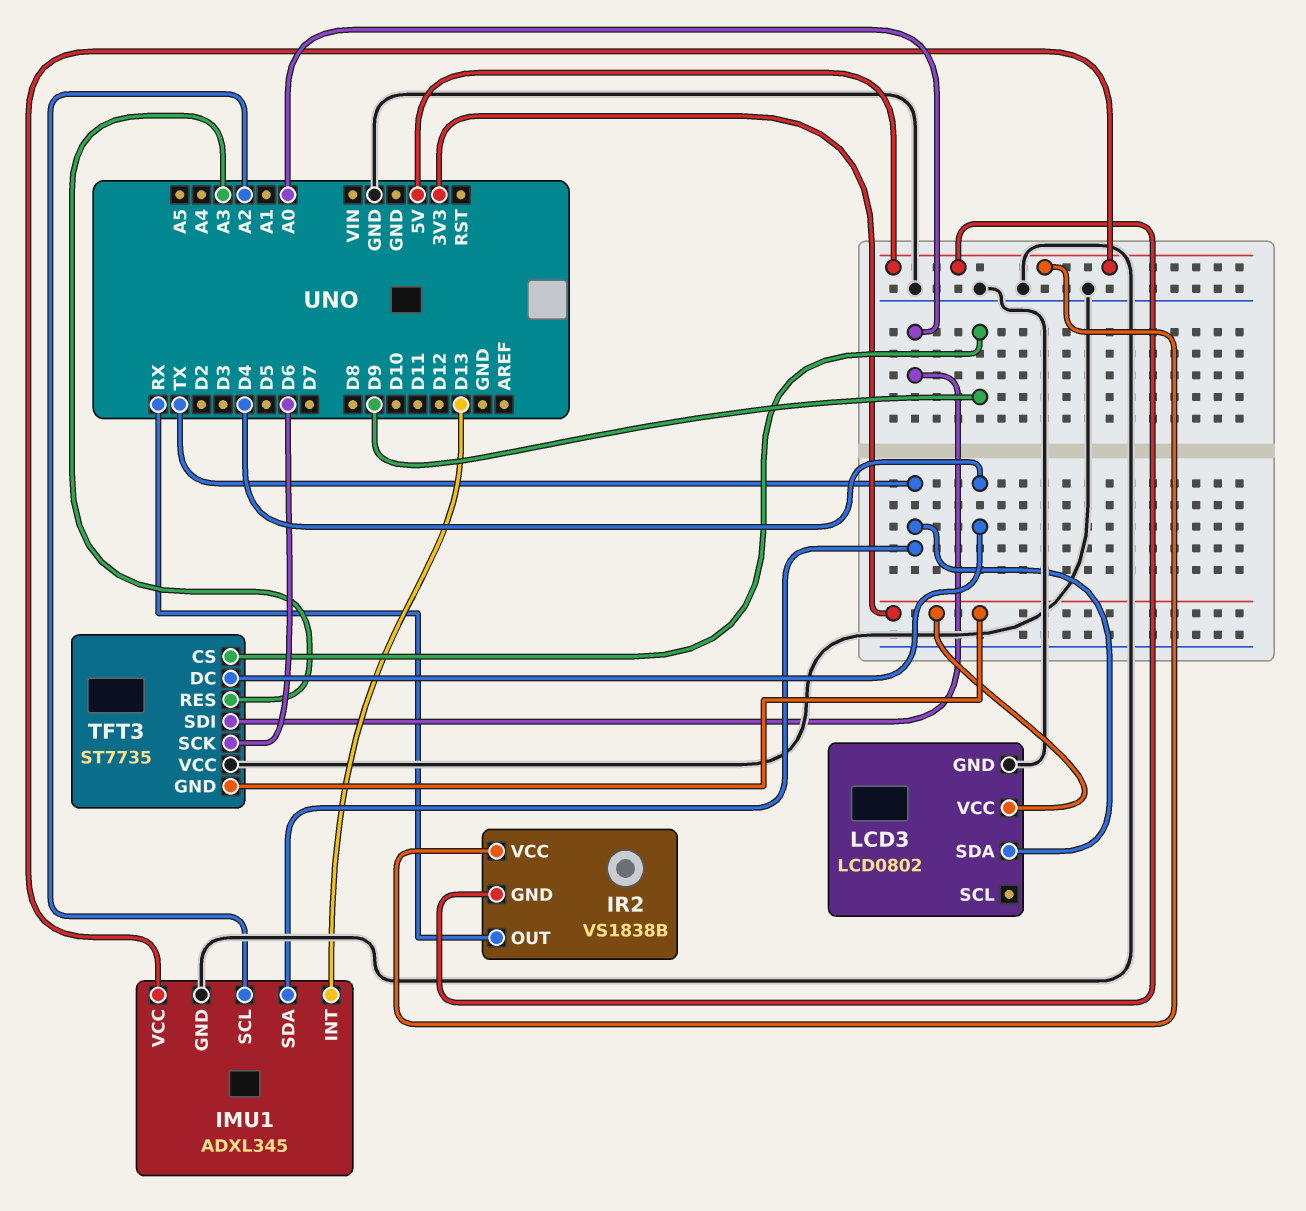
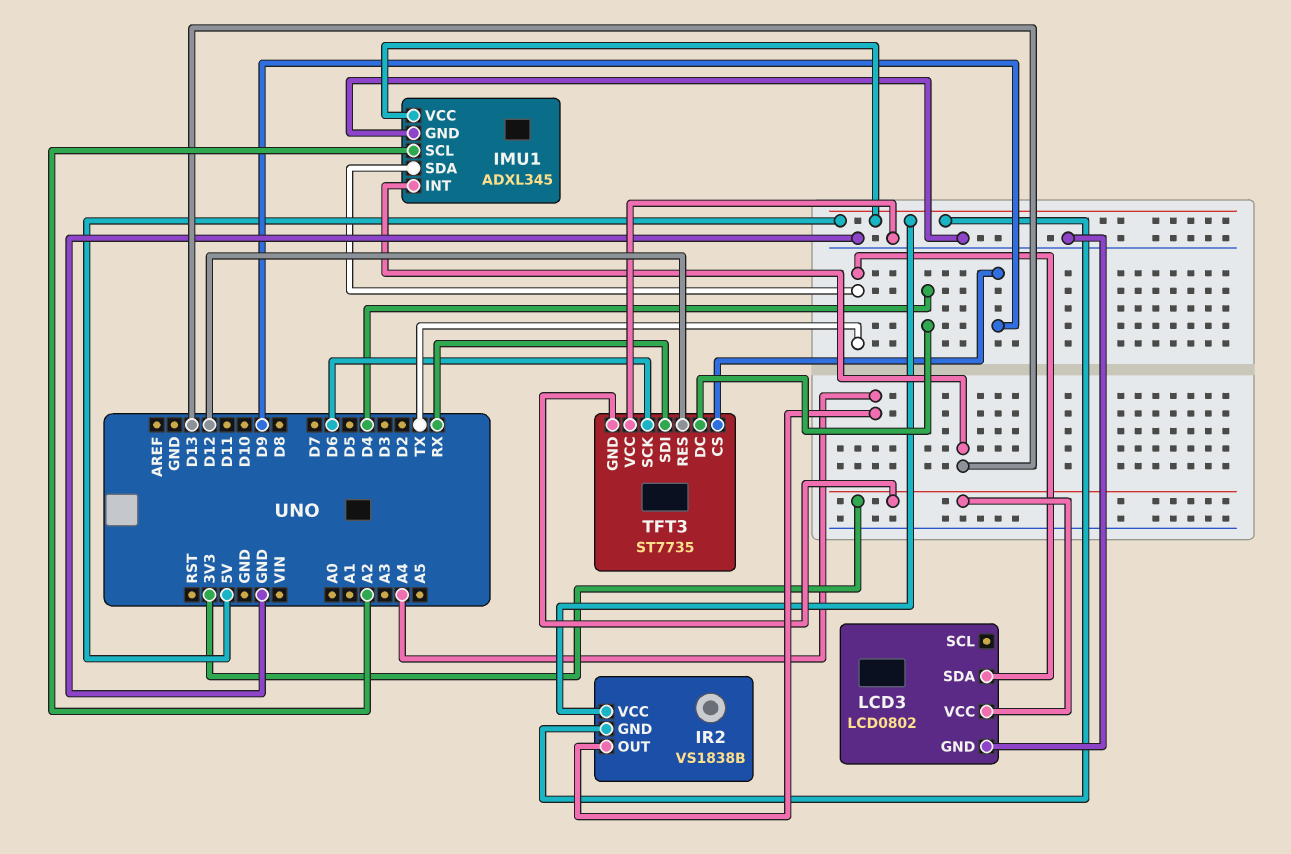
IR2 pin OUT: RX -> A4
TFT3 pin RES: A3 -> D12
TFT3 pin SDI: A0 -> RX

